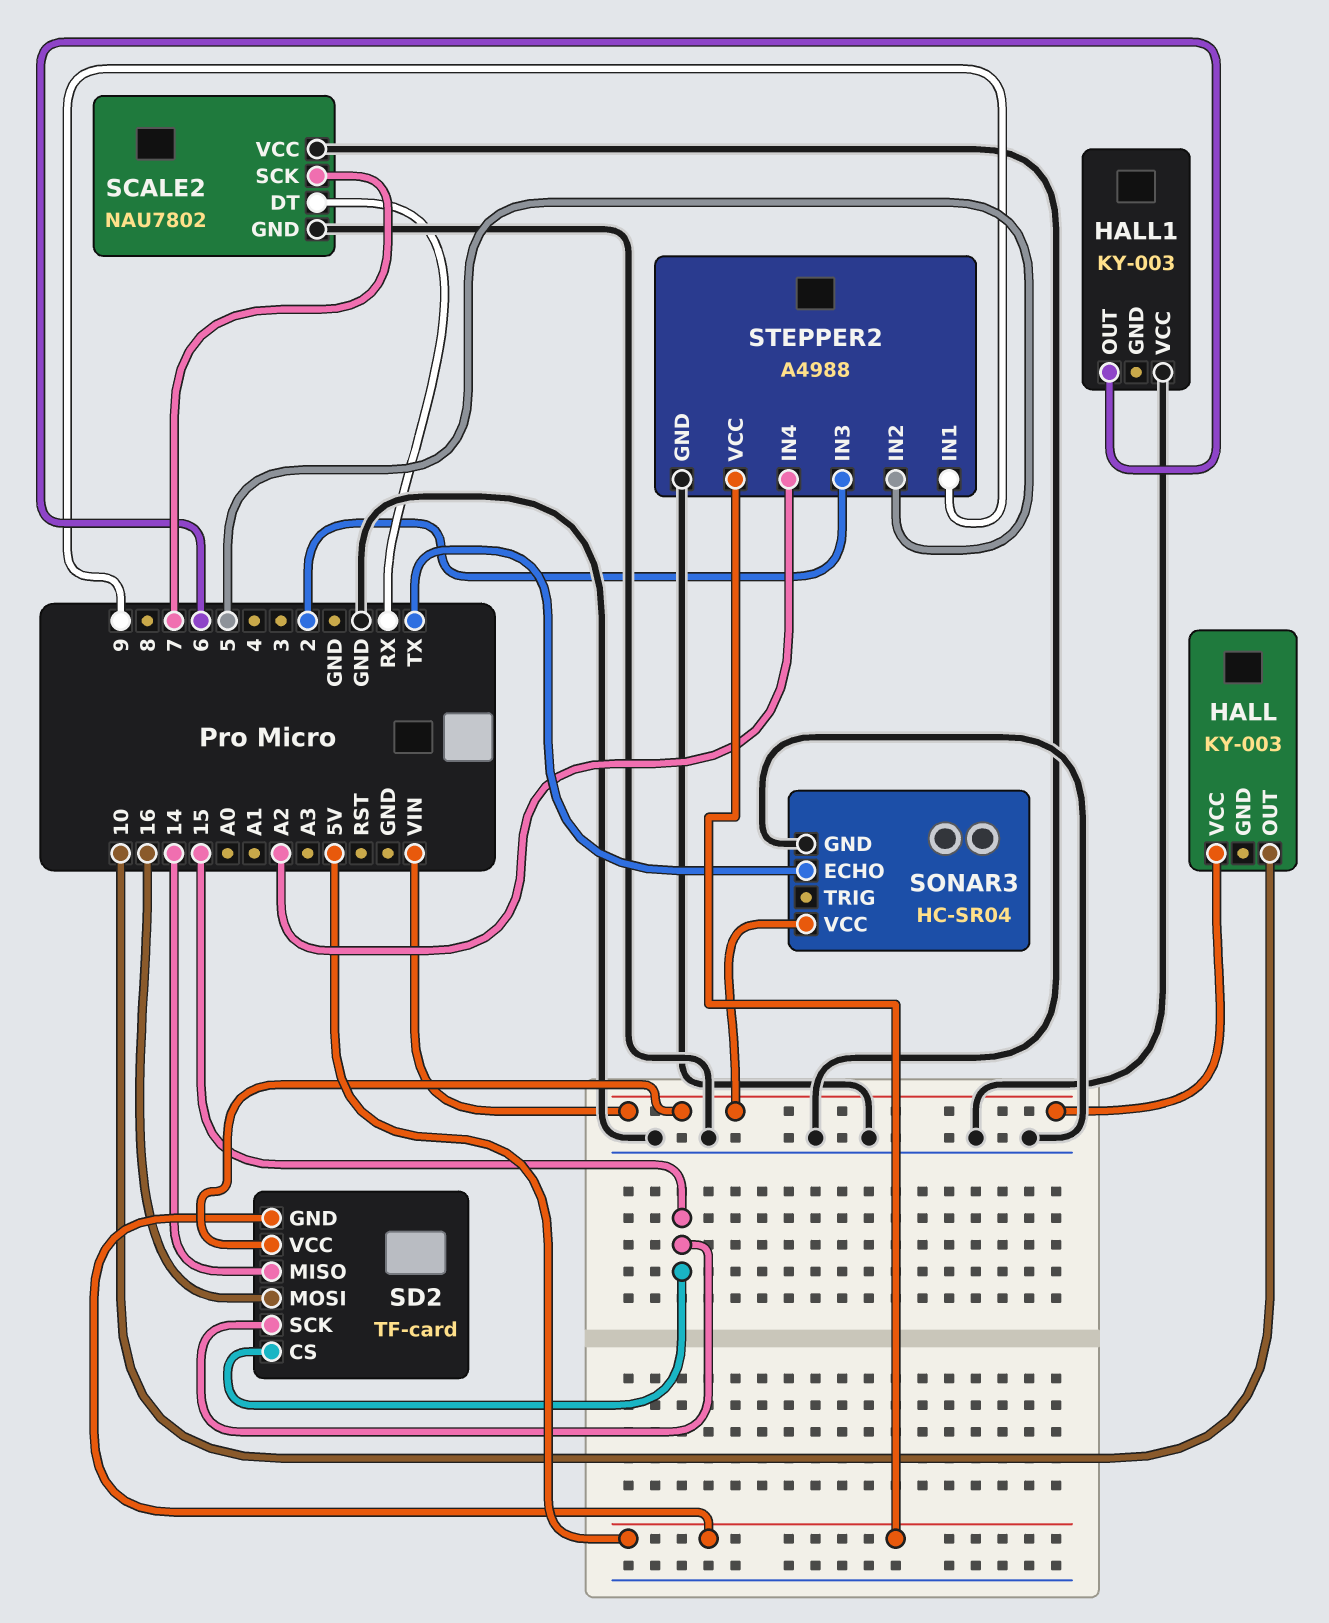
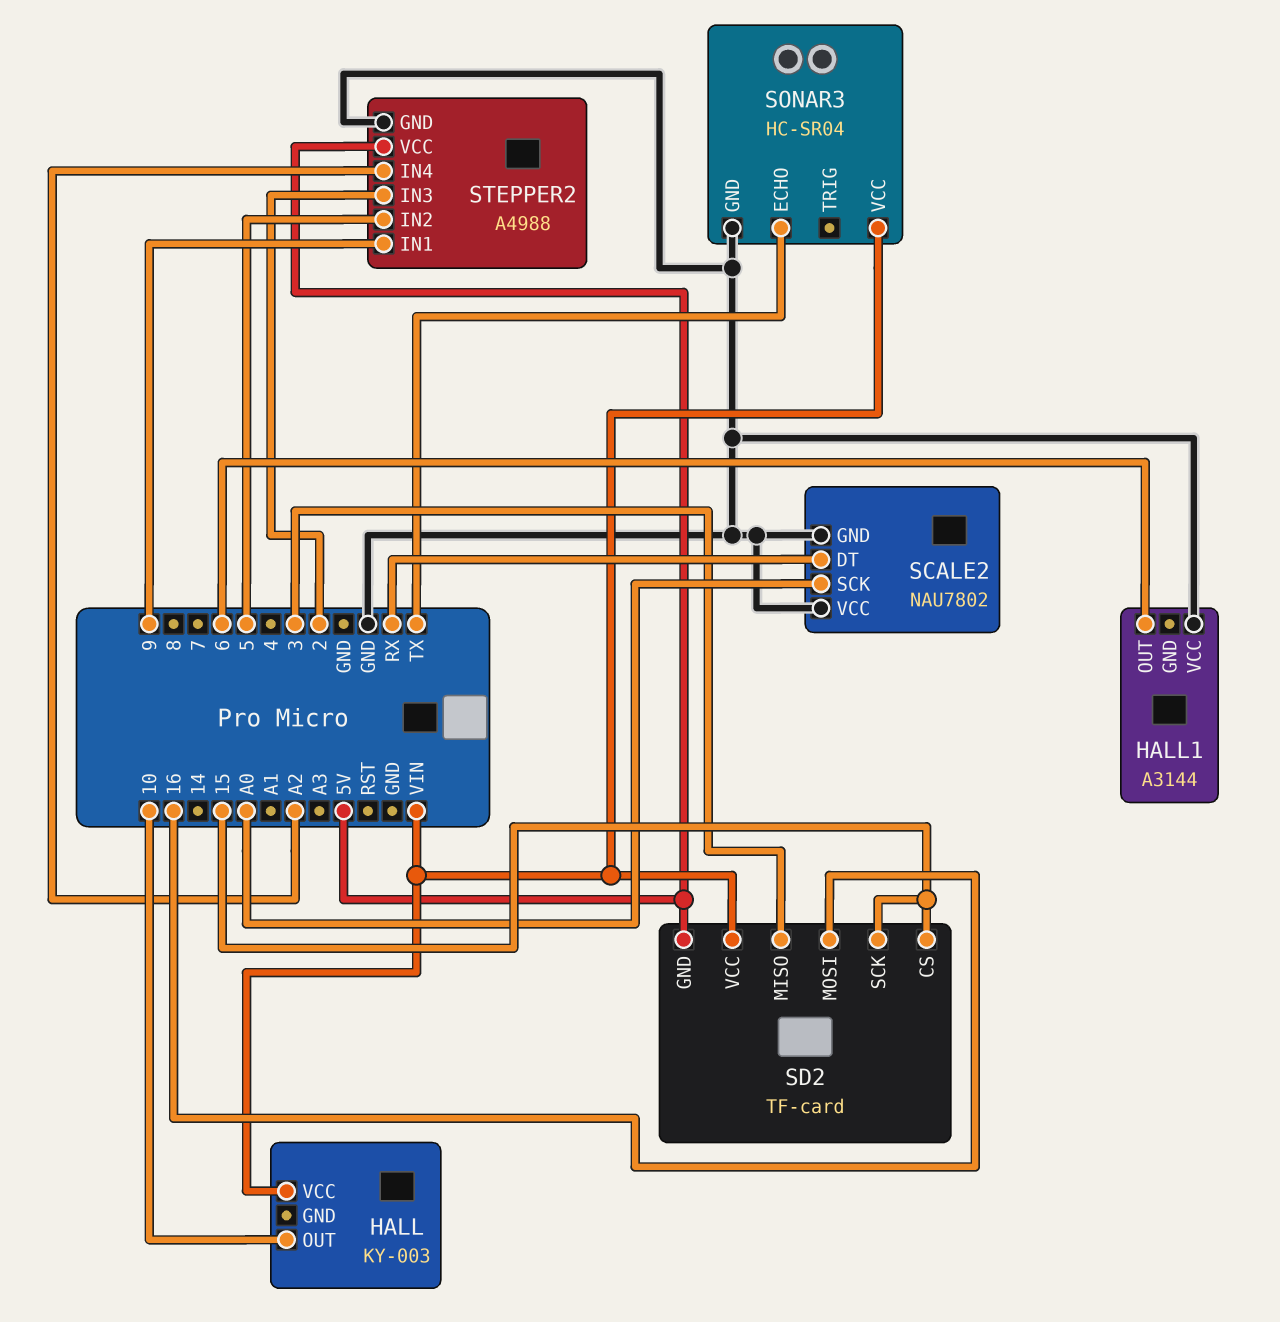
HALL1: KY-003 -> A3144
SCALE2 pin SCK: 7 -> A0
SD2 pin MISO: 14 -> 3

